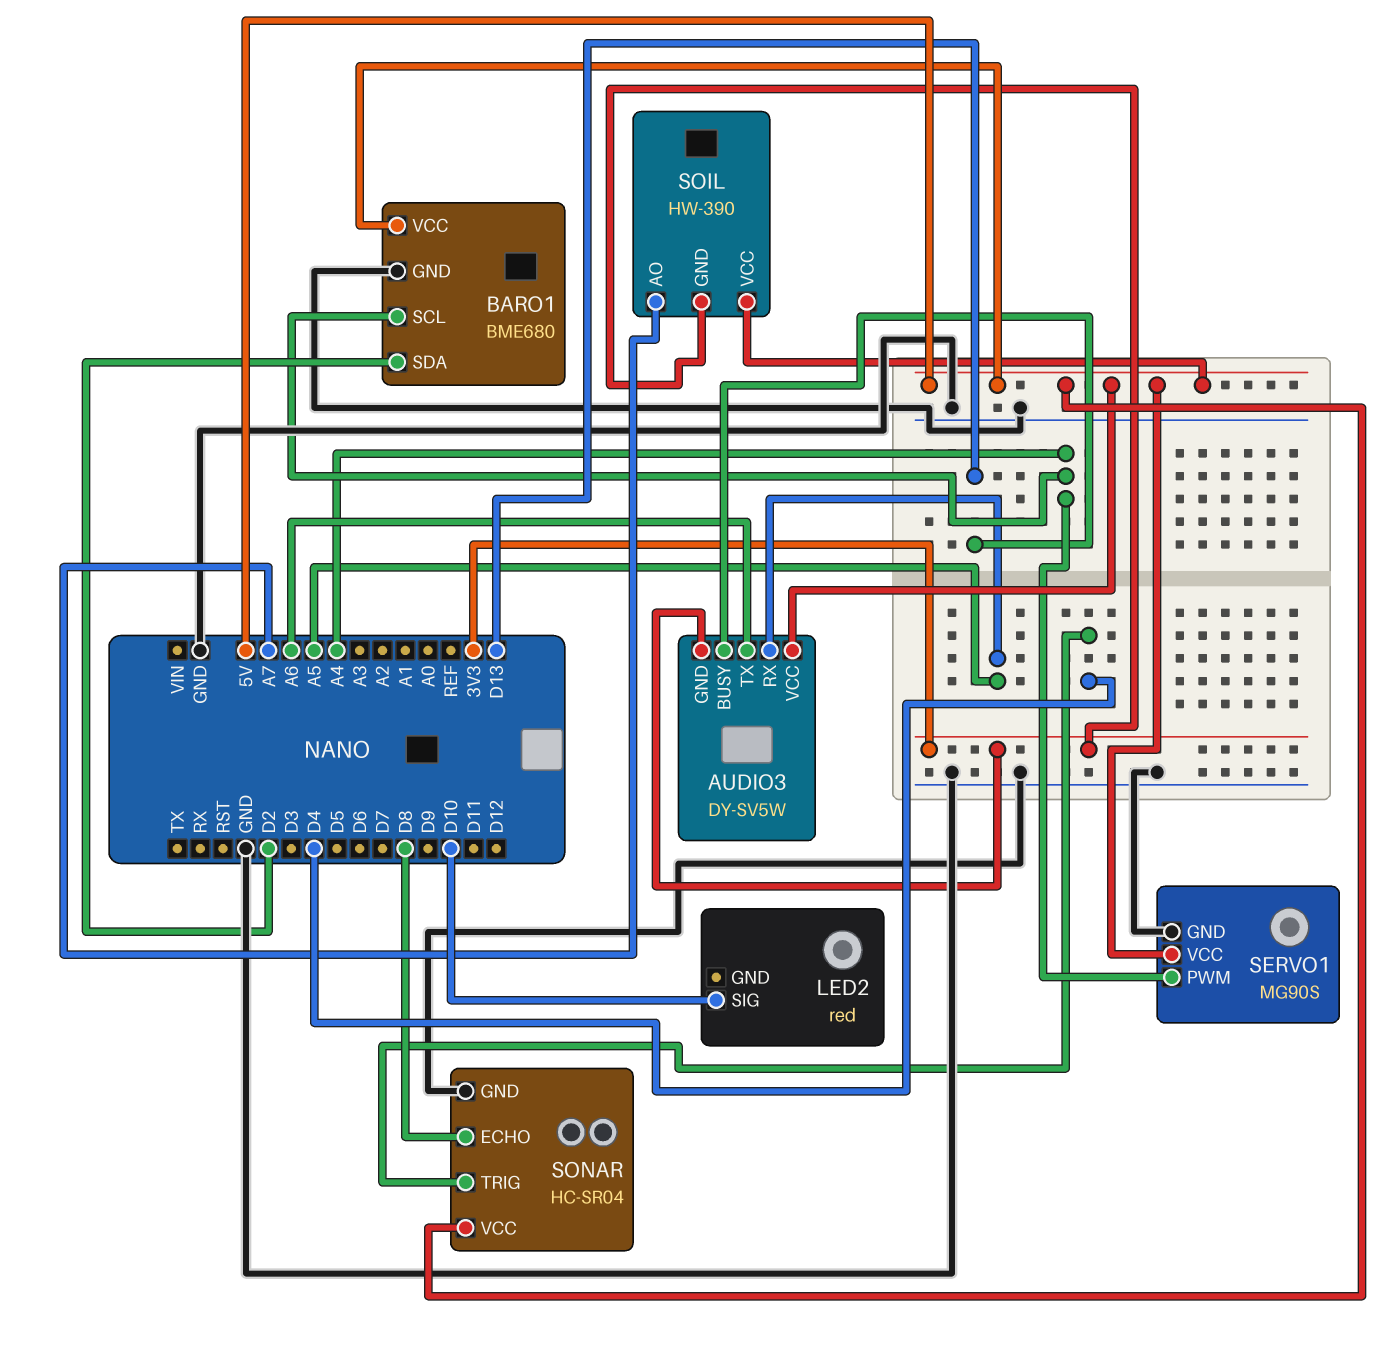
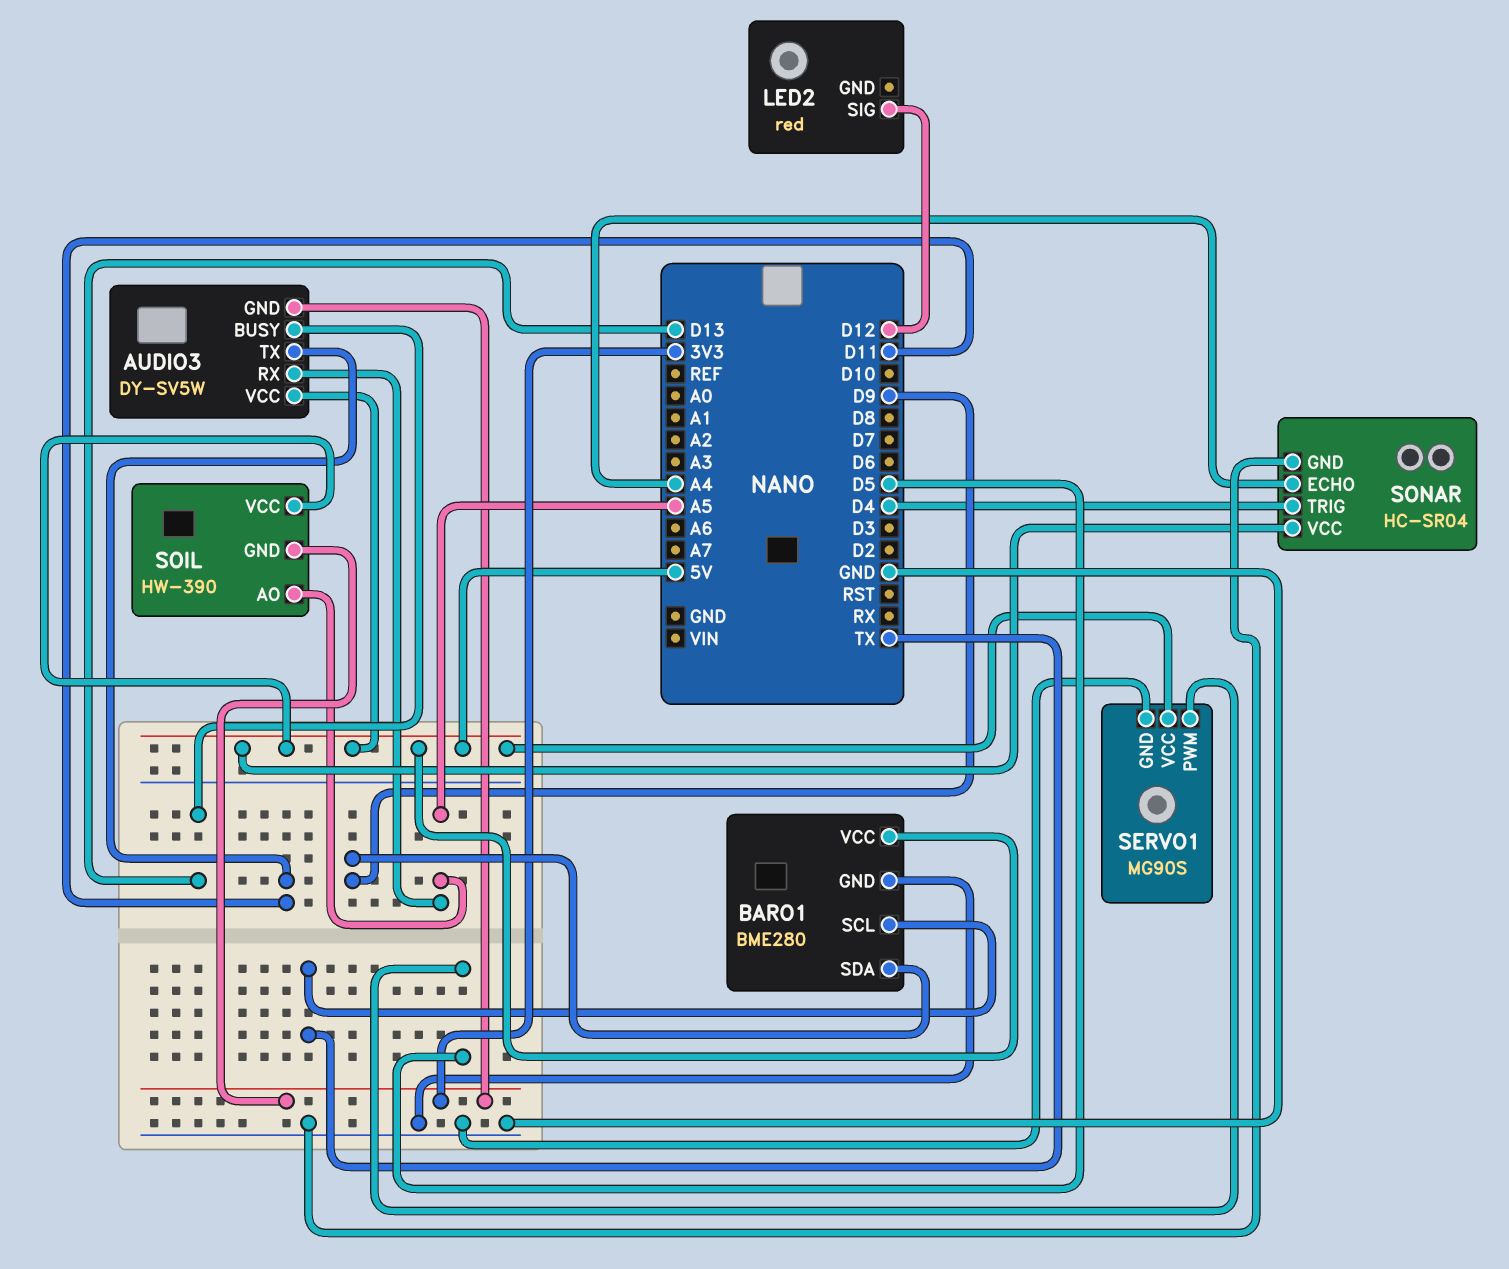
AUDIO3 pin TX: A6 -> D11
BARO1: BME680 -> BME280
BARO1 pin SCL: A4 -> TX
BARO1 pin SDA: D2 -> D9
LED2 pin SIG: D10 -> D12
SERVO1 pin PWM: A4 -> D5
SOIL pin AO: A7 -> A5
SONAR pin ECHO: D8 -> A4

